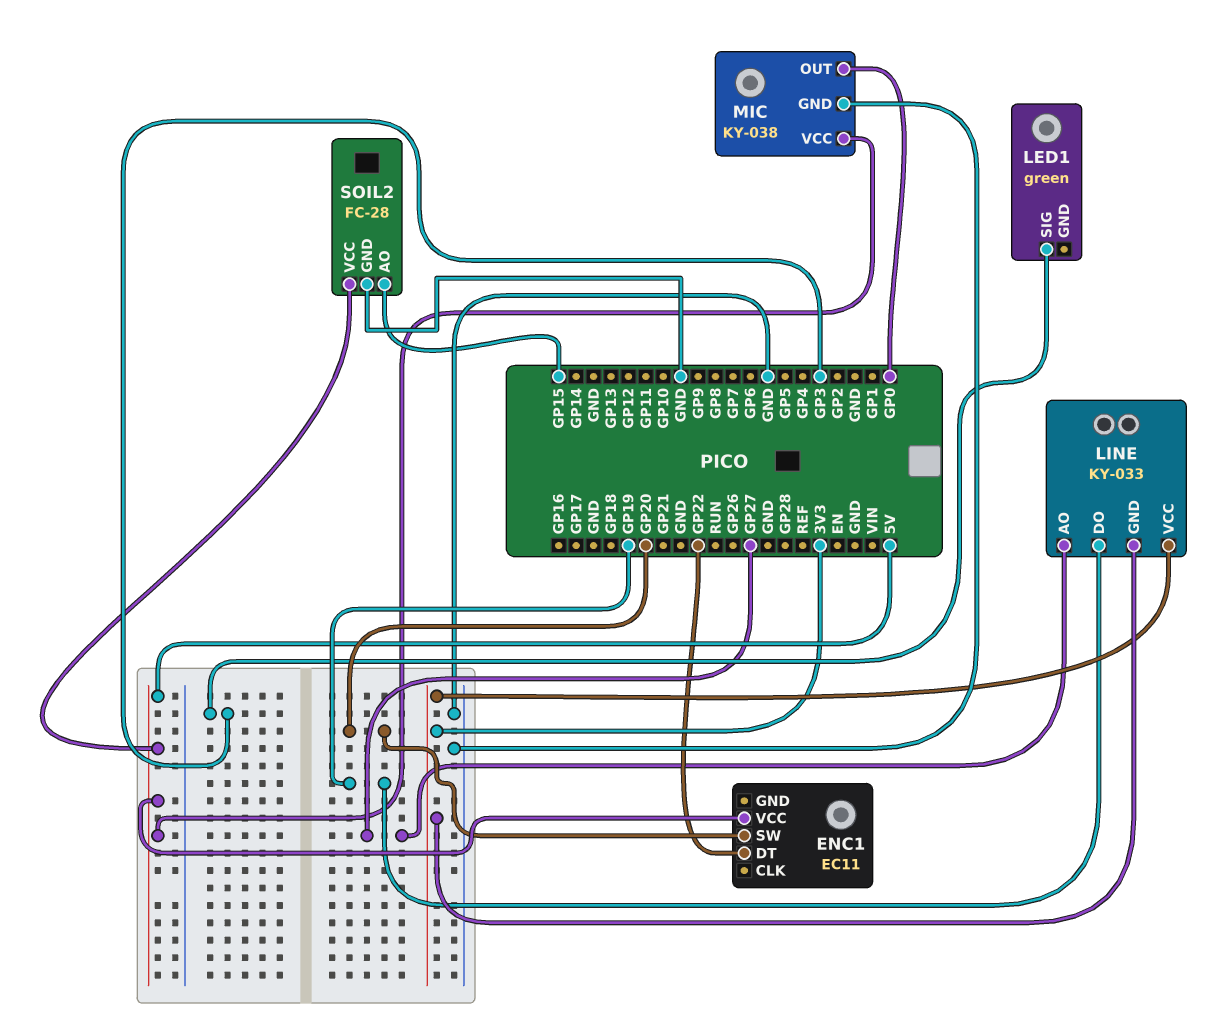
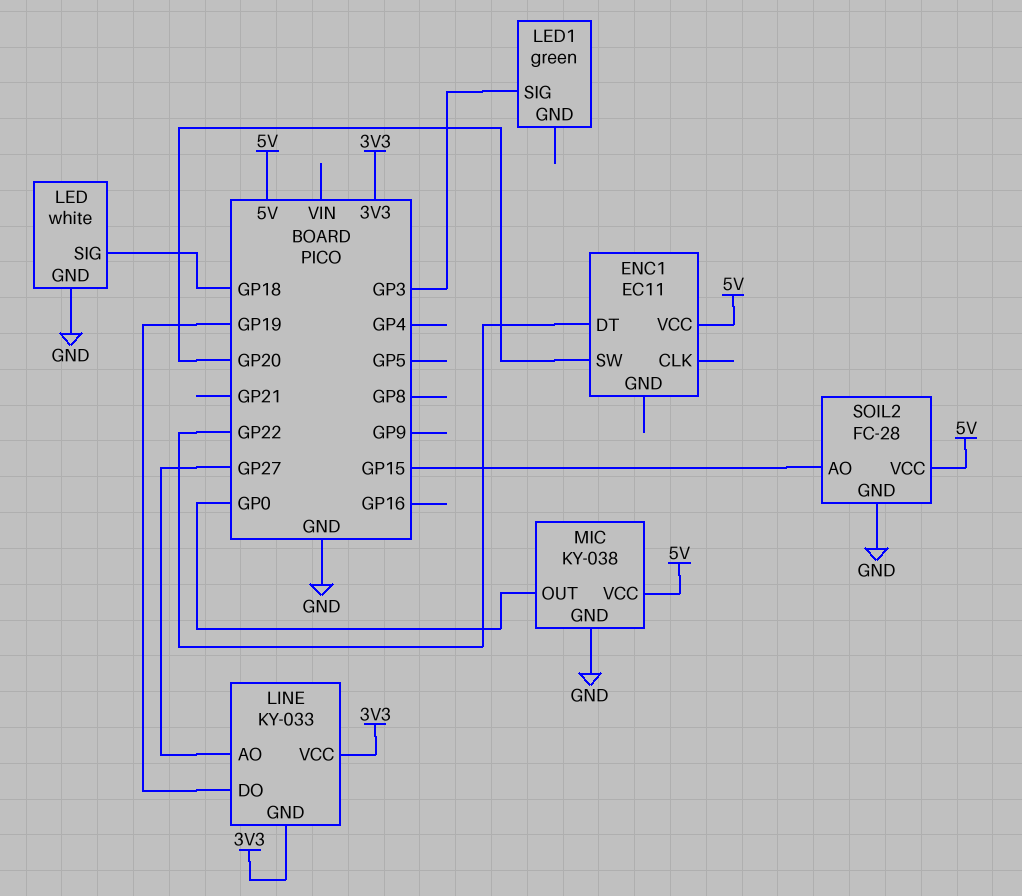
LED: none -> white
LED pin GND: none -> GND
LED pin SIG: none -> GP18

